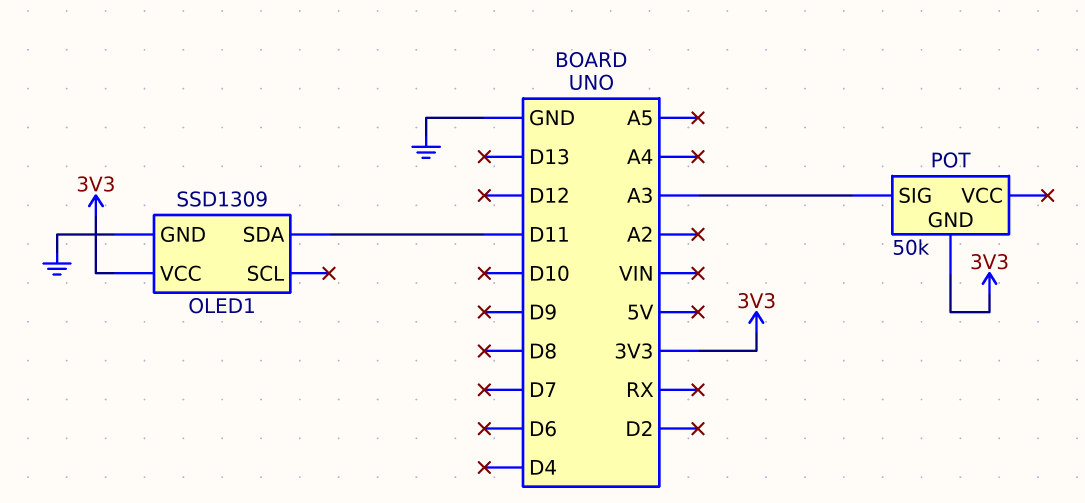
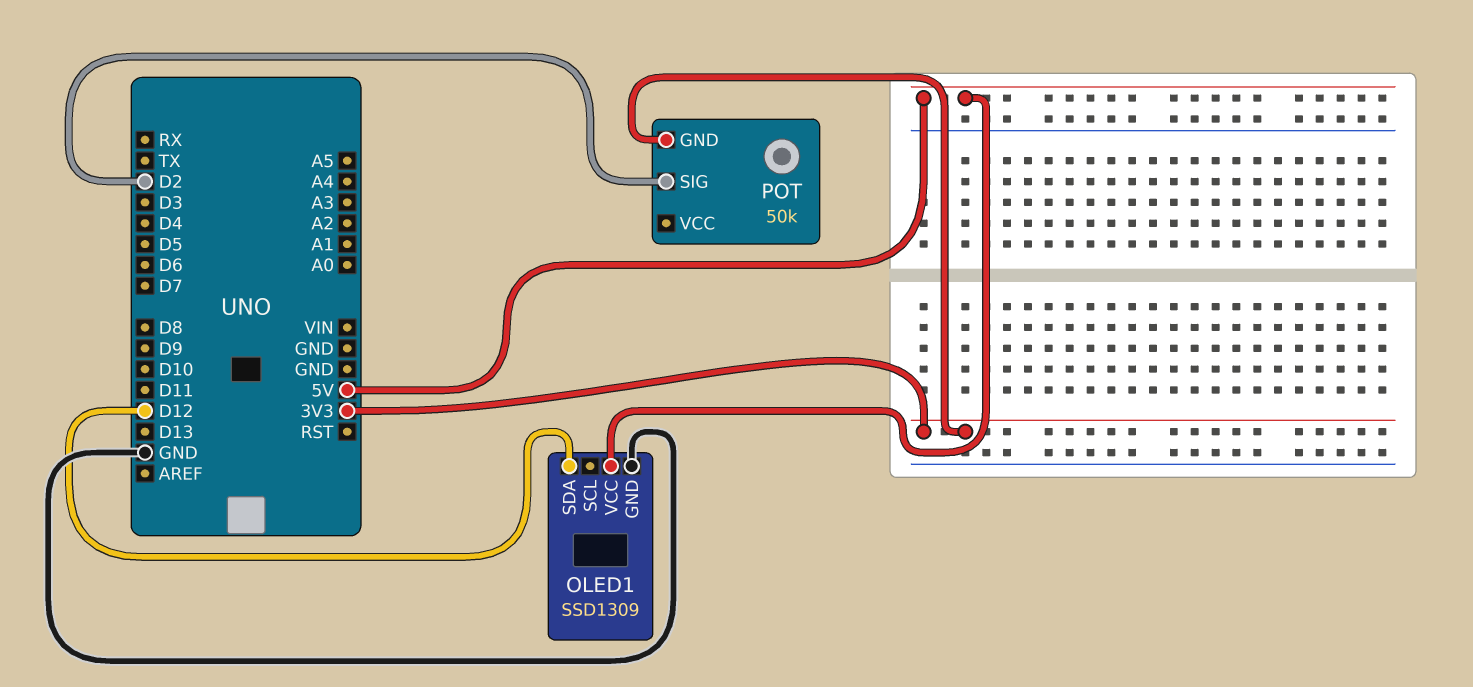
OLED1 pin SDA: D11 -> D12
OLED1 pin VCC: 3V3 -> 5V
POT pin SIG: A3 -> D2

